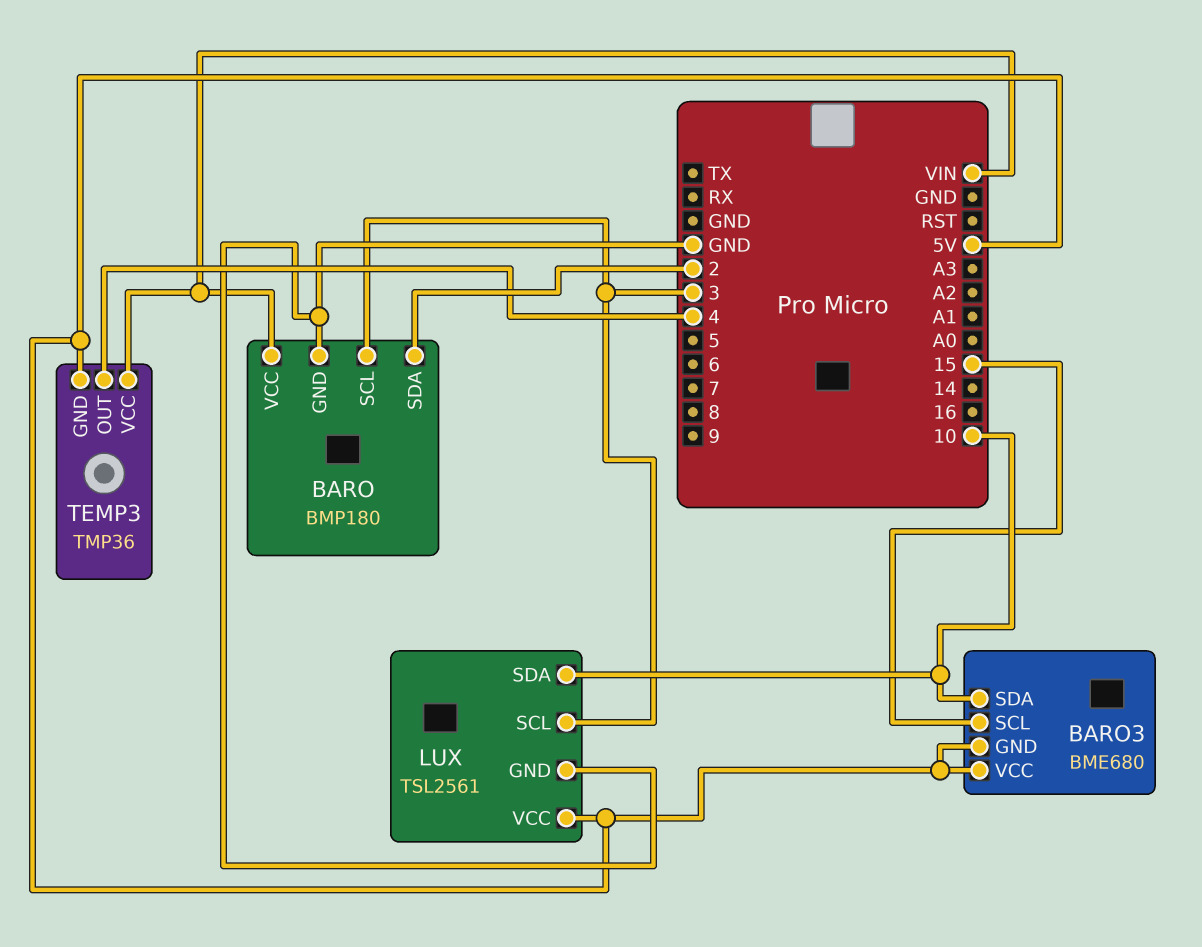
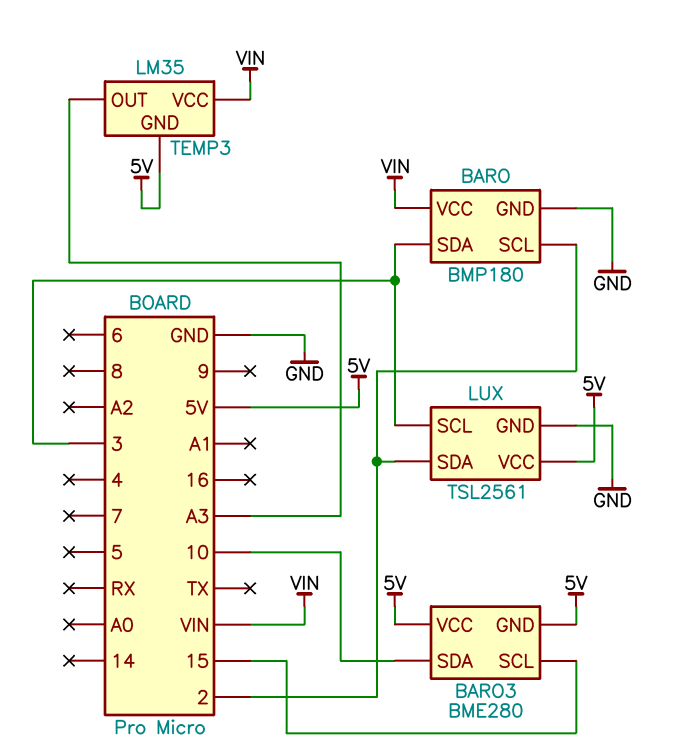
BARO pin SCL: 3 -> 2
BARO pin SDA: 2 -> 3
BARO3: BME680 -> BME280
LUX pin SDA: 10 -> 2
TEMP3: TMP36 -> LM35
TEMP3 pin OUT: 4 -> A3

